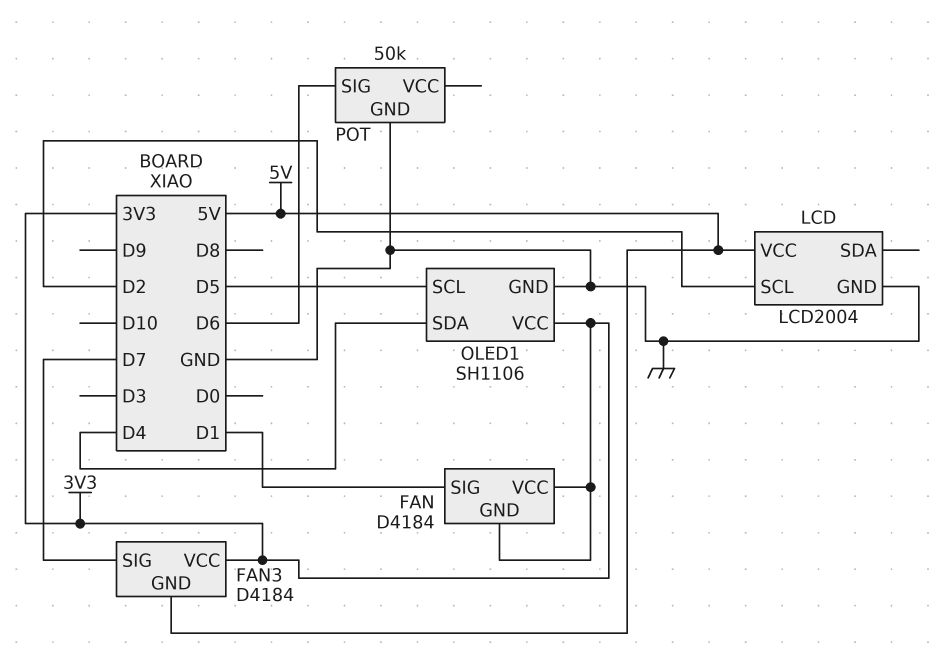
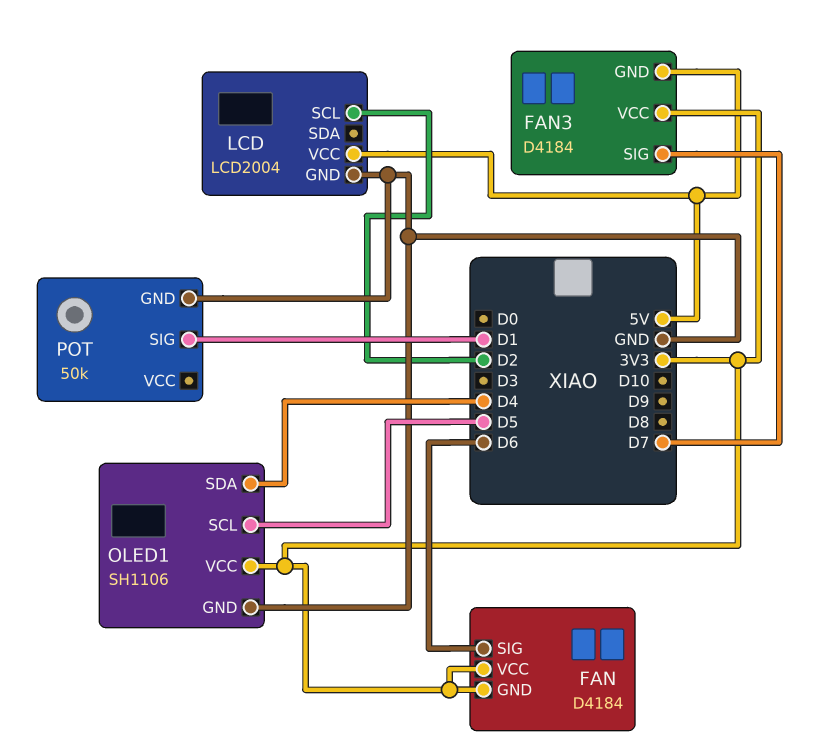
FAN pin SIG: D1 -> D6
POT pin SIG: D6 -> D1

